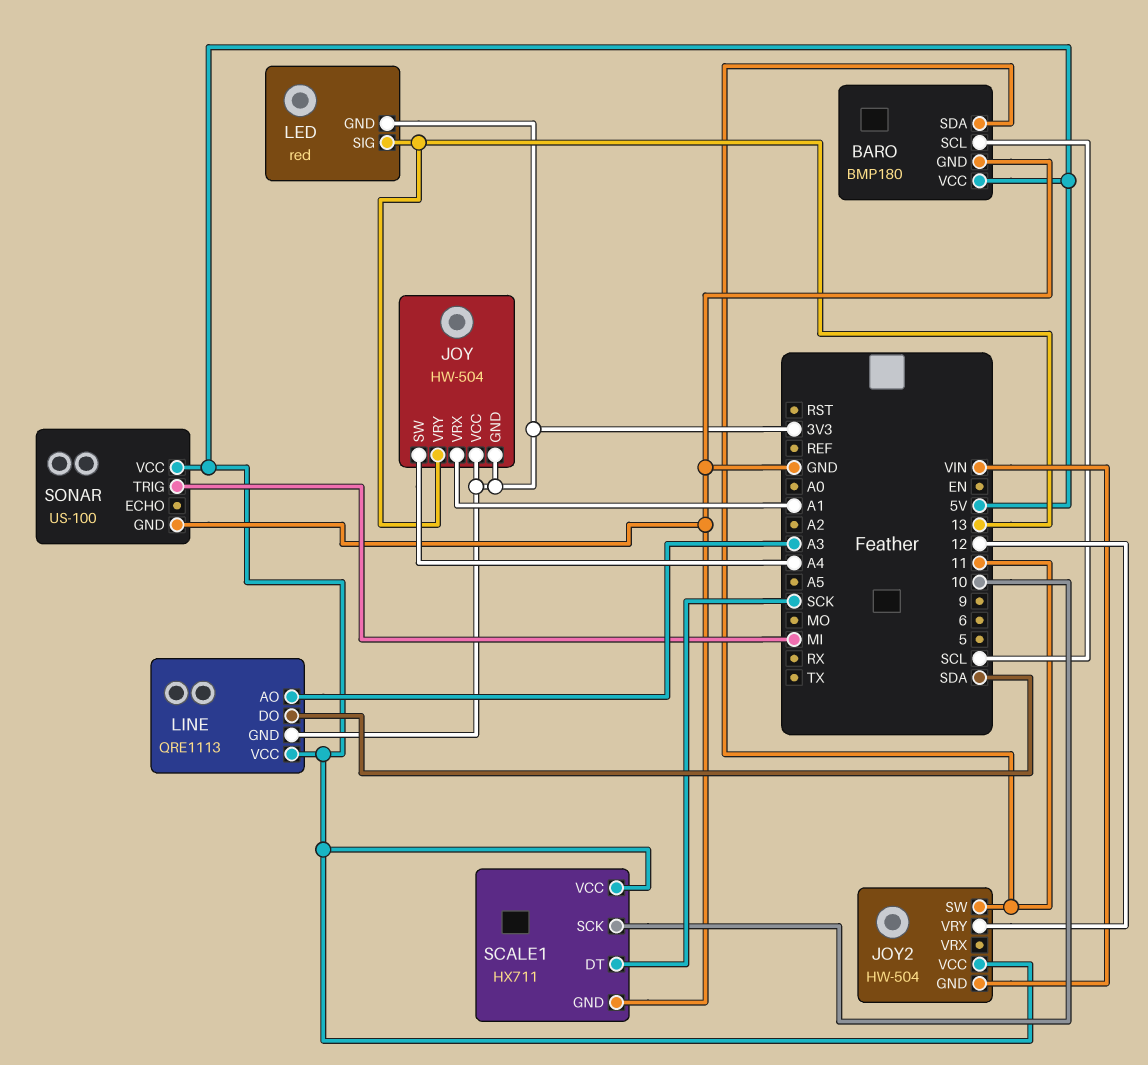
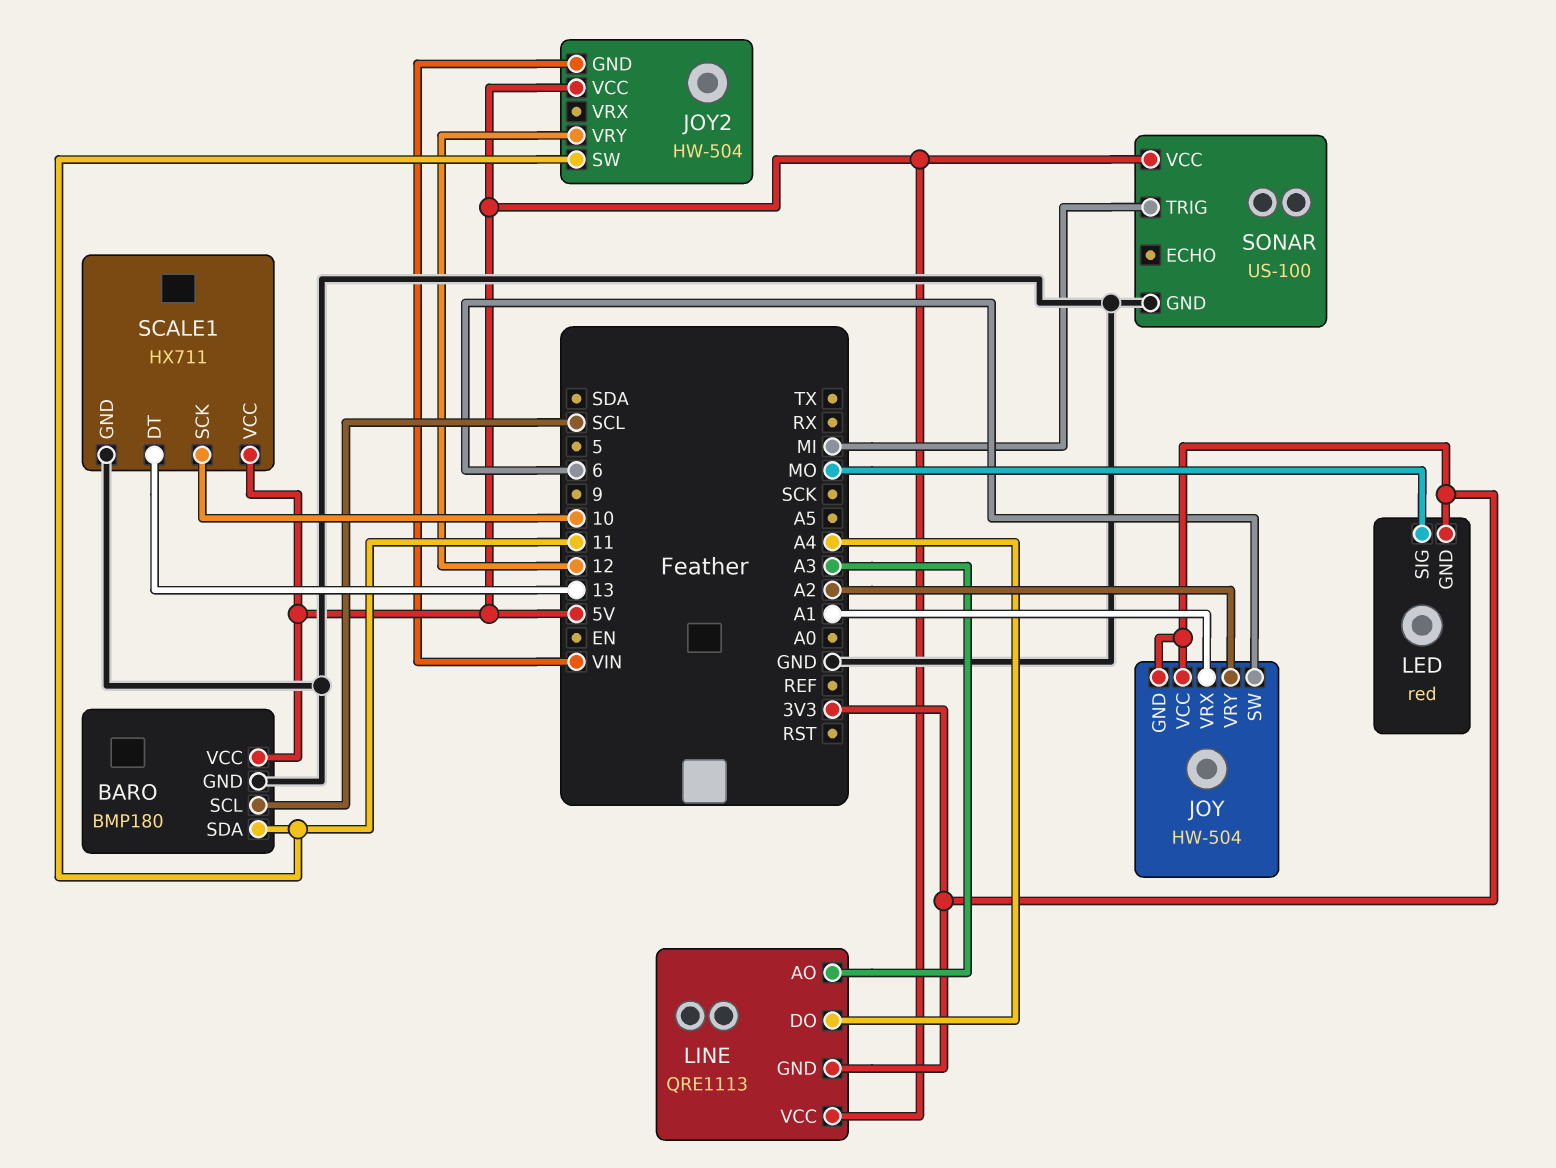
JOY pin SW: A4 -> 6
JOY pin VRY: 13 -> A2
LED pin SIG: 13 -> MO
LINE pin DO: SDA -> A4
SCALE1 pin DT: SCK -> 13

